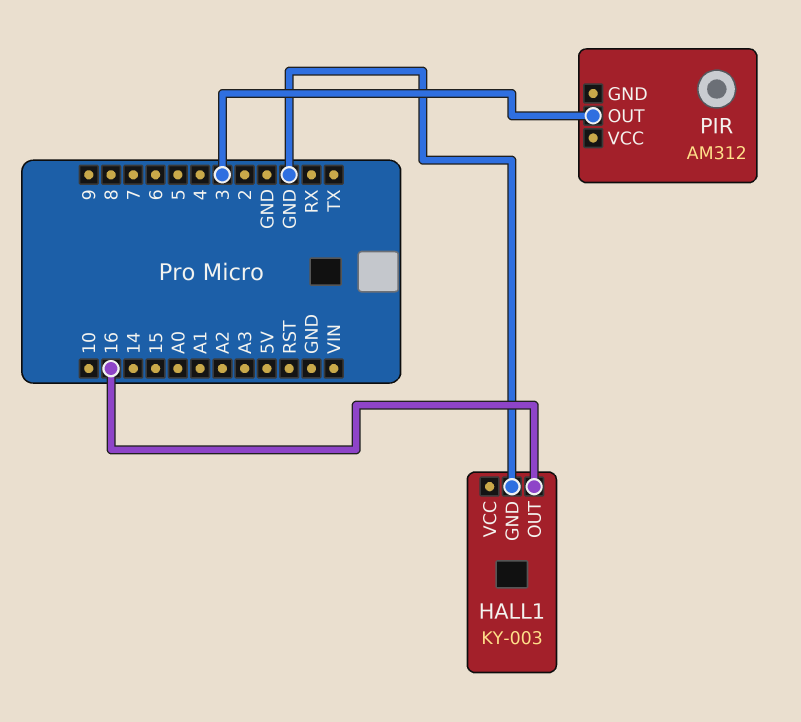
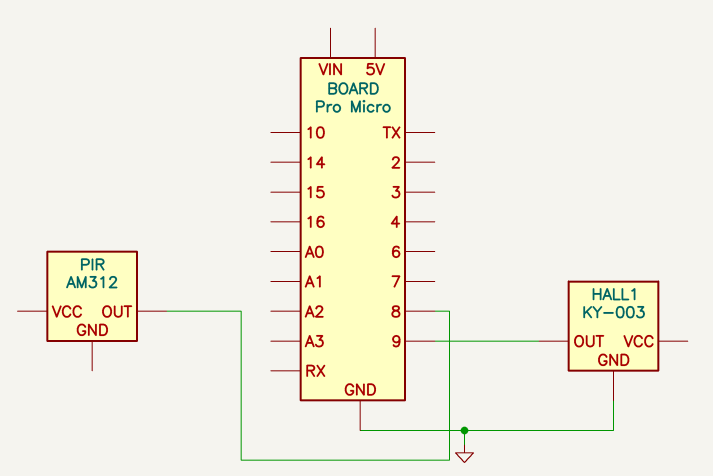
HALL1 pin OUT: 16 -> 9
PIR pin OUT: 3 -> 8

